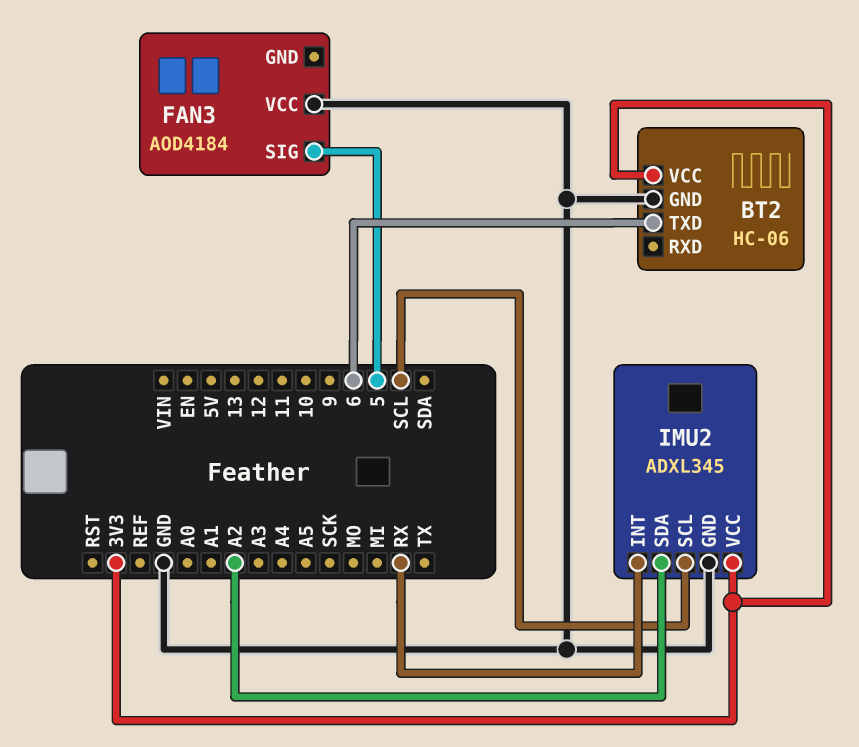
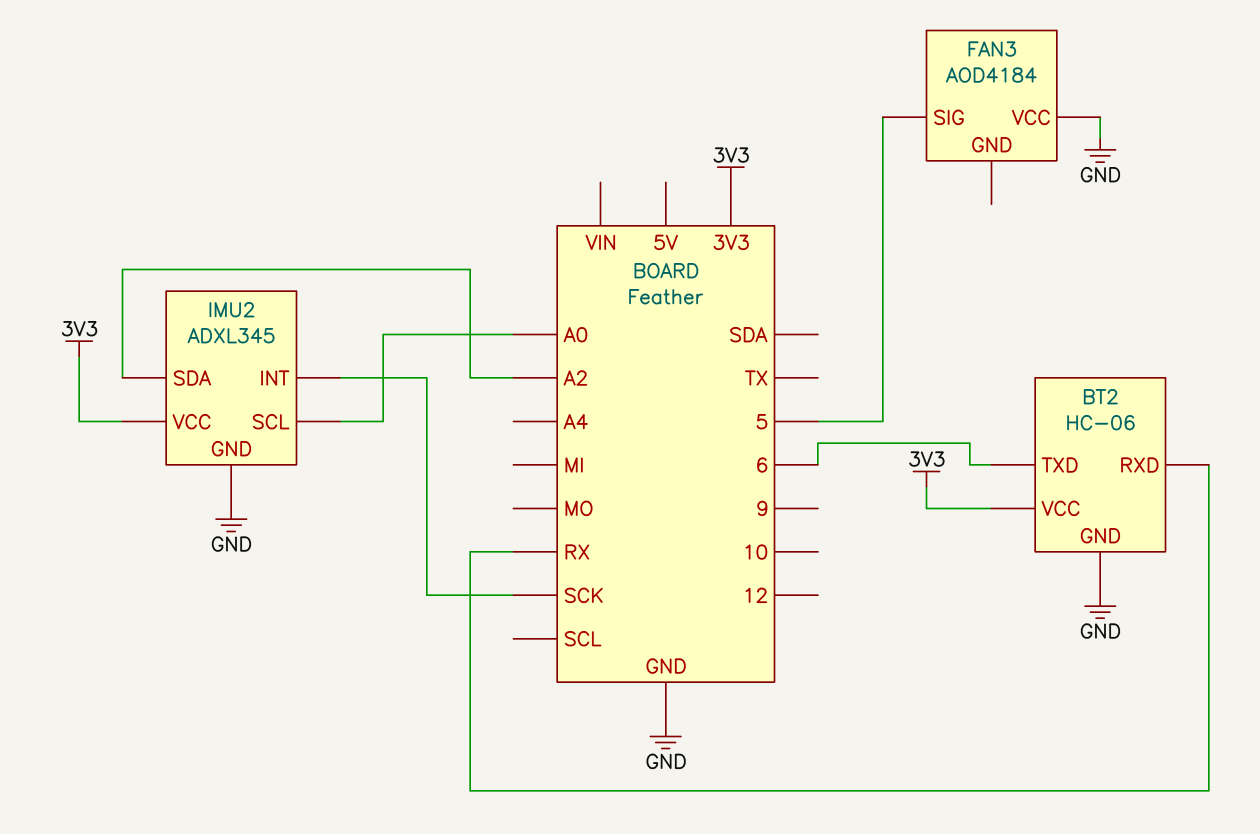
BT2 pin RXD: none -> RX
IMU2 pin INT: RX -> SCK
IMU2 pin SCL: SCL -> A0

